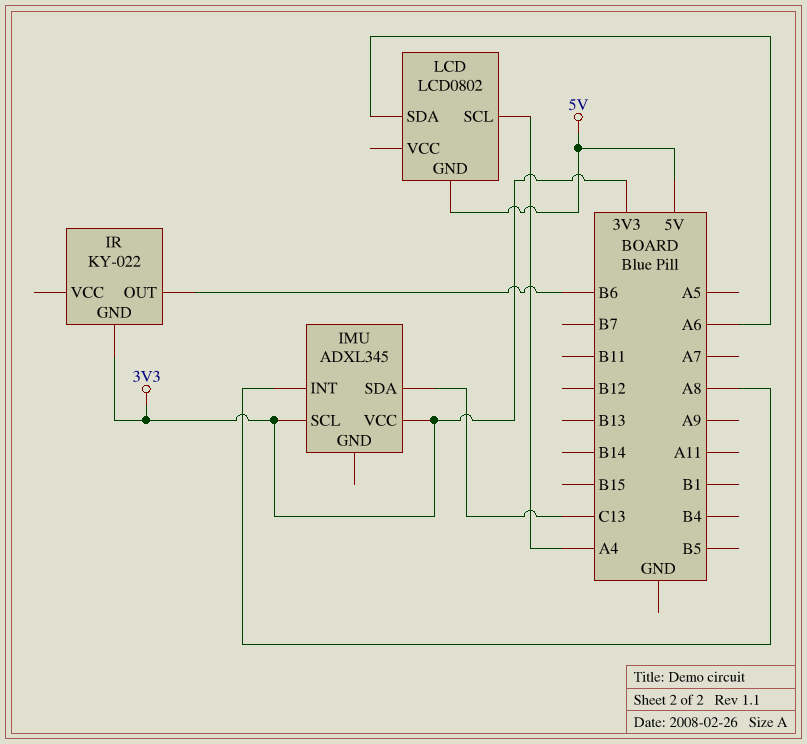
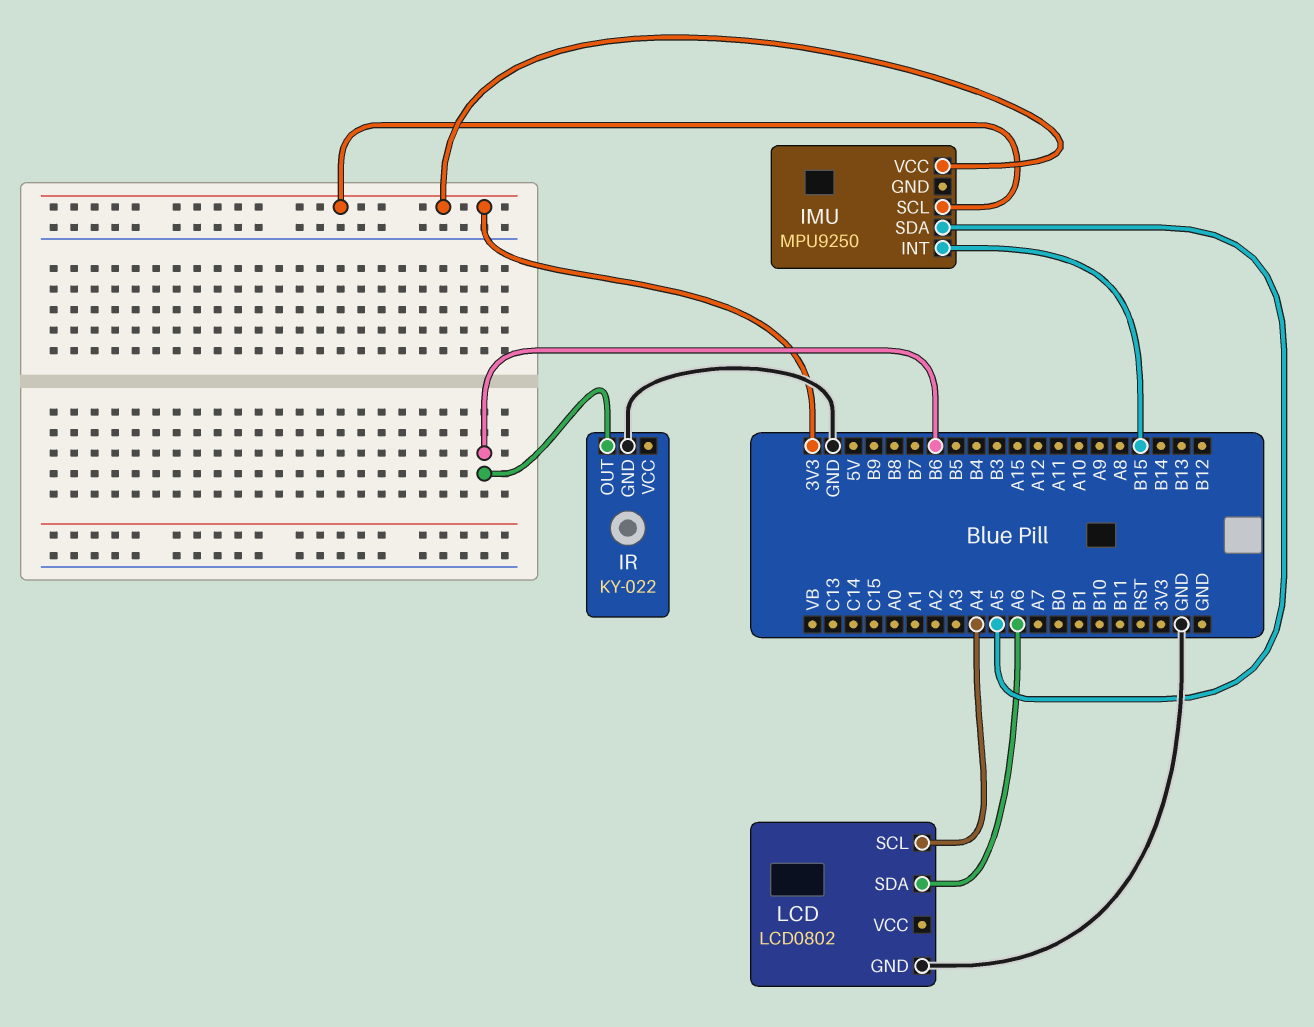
IMU: ADXL345 -> MPU9250
IMU pin INT: A8 -> B15
IMU pin SDA: C13 -> A5
IR pin GND: 3V3 -> GND
LCD pin GND: 5V -> GND

